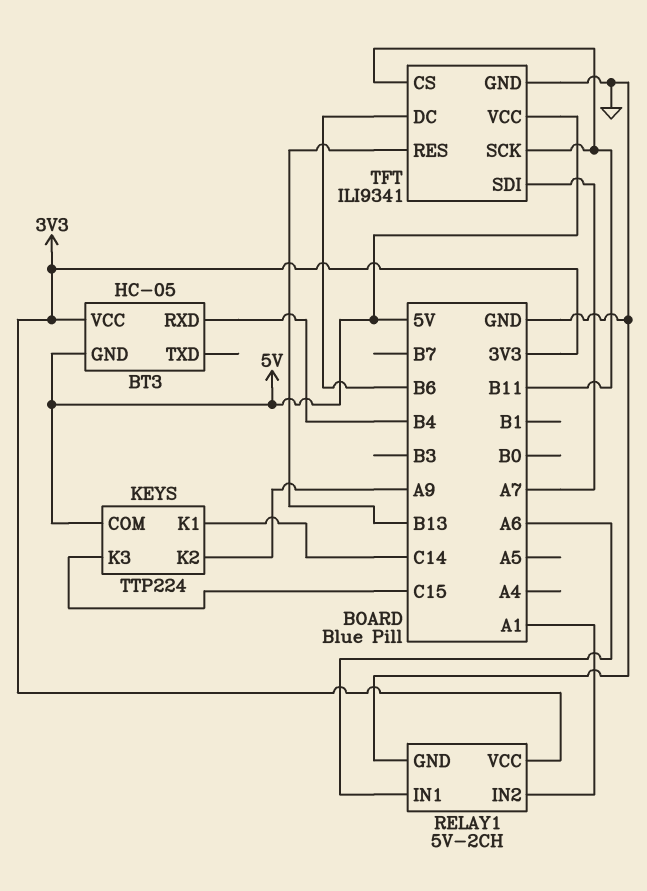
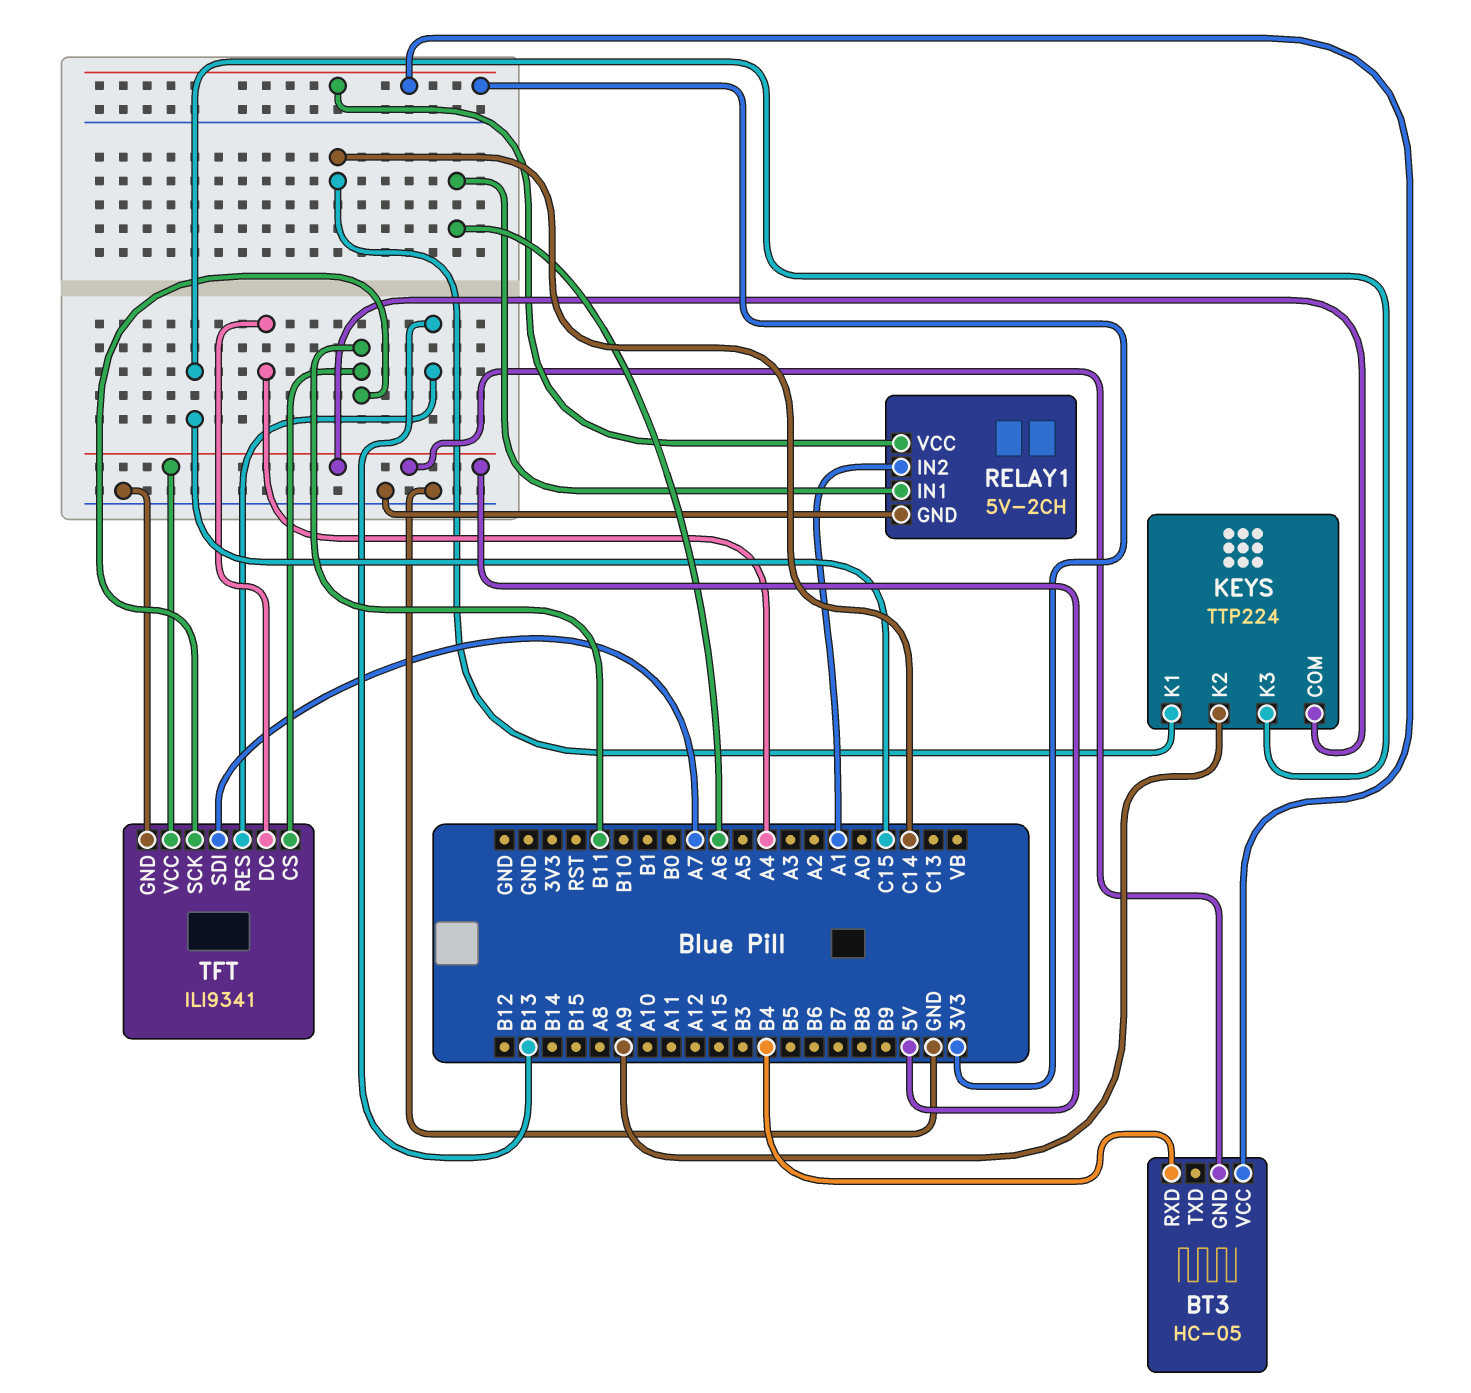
TFT pin DC: B6 -> A4

